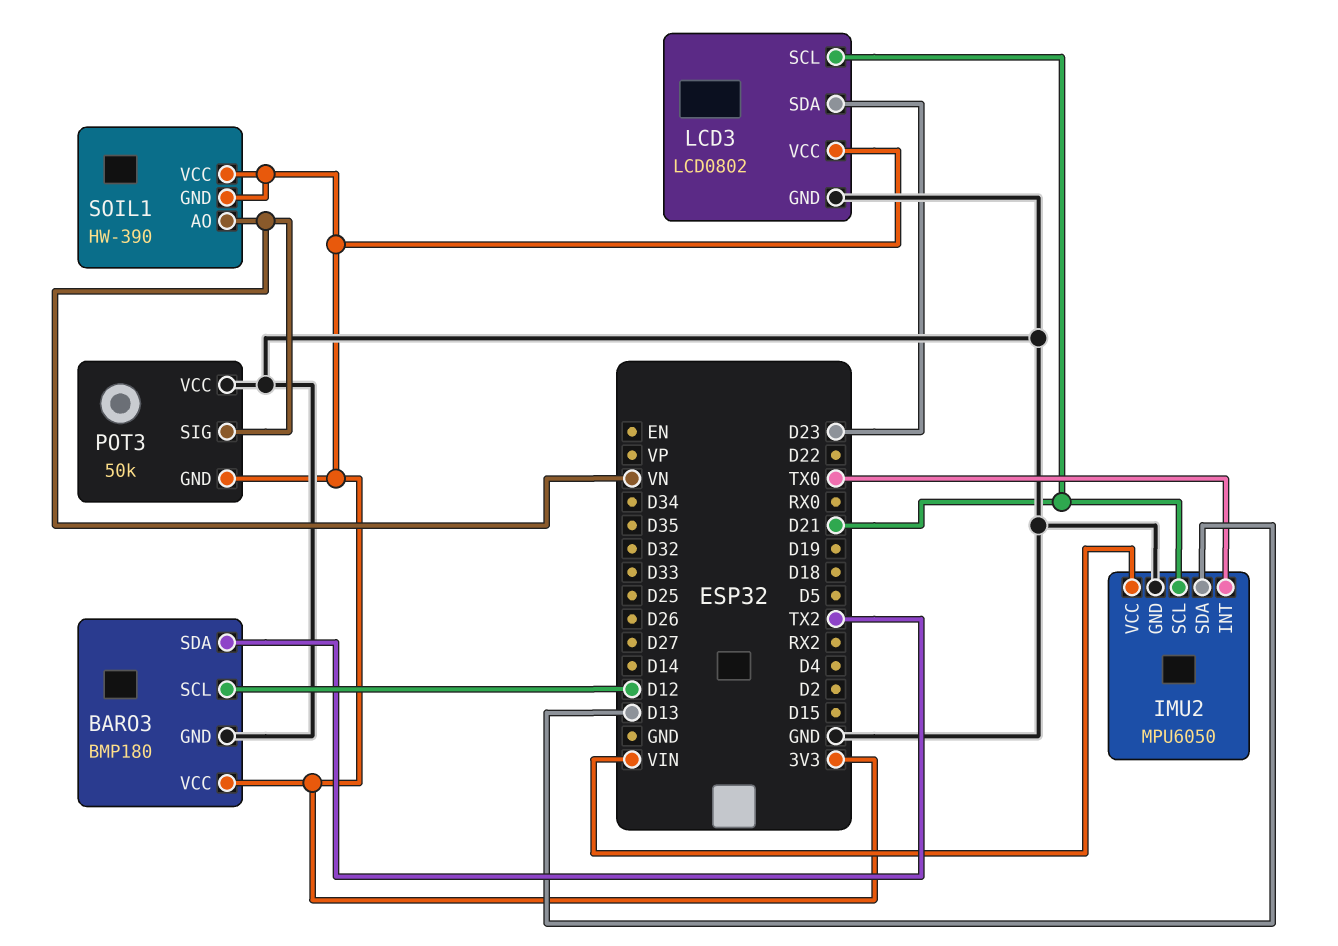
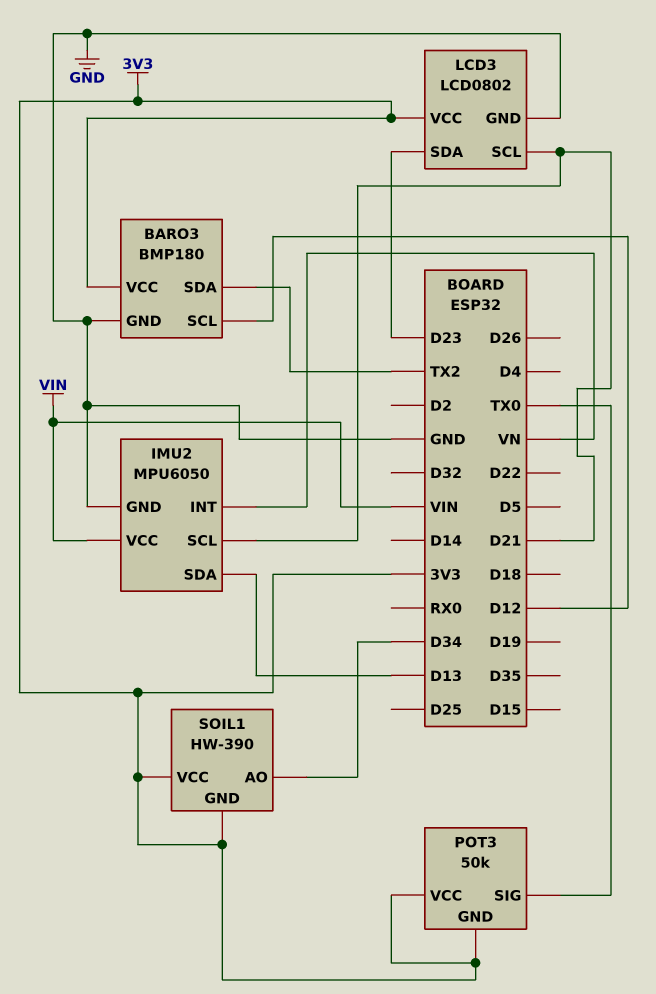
IMU2 pin INT: TX0 -> VN
POT3 pin SIG: VN -> TX0
POT3 pin VCC: GND -> 3V3
SOIL1 pin AO: VN -> D34

